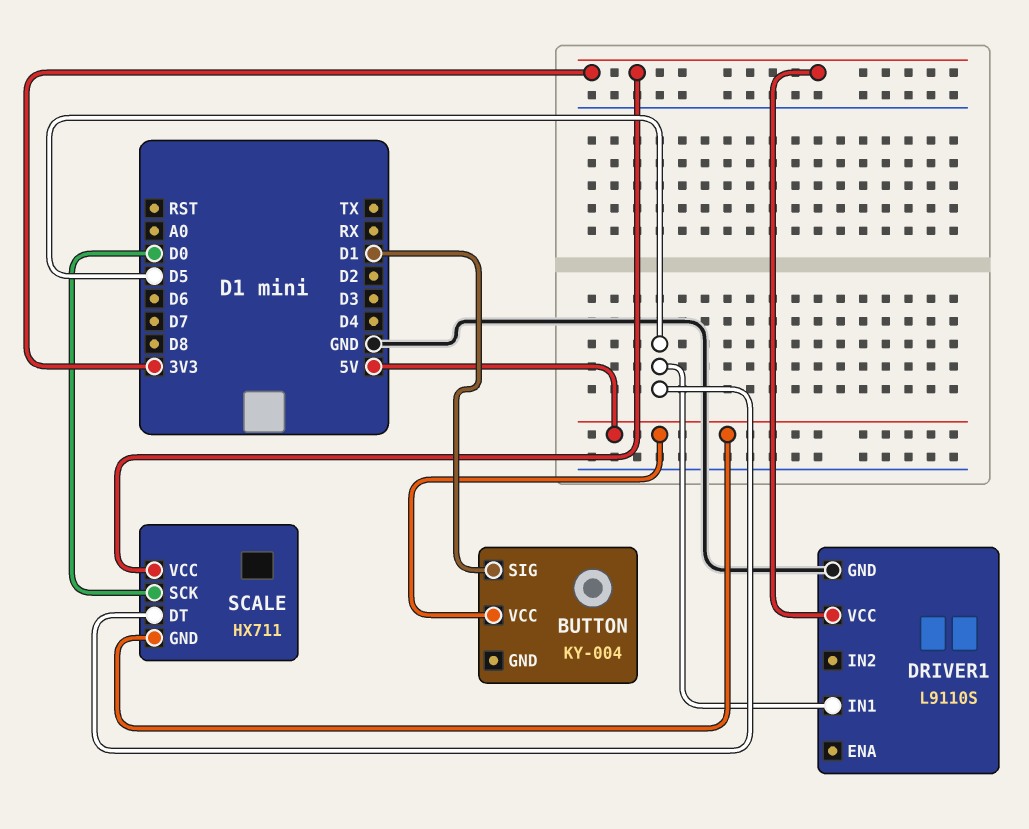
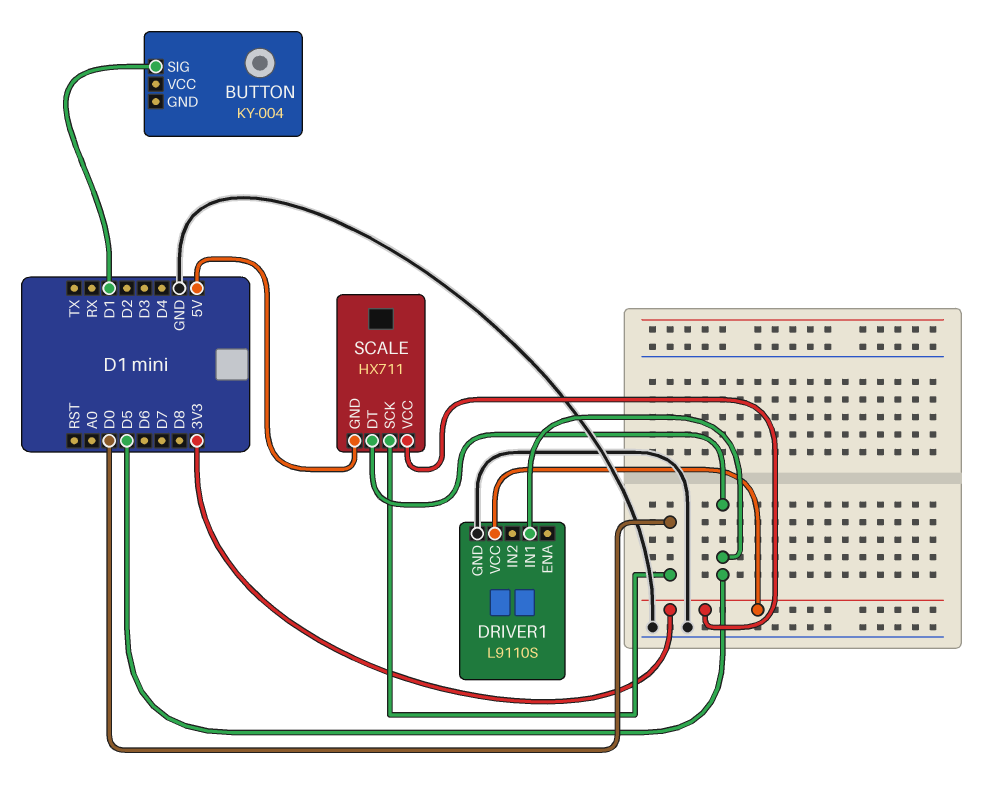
BUTTON pin VCC: 5V -> none

